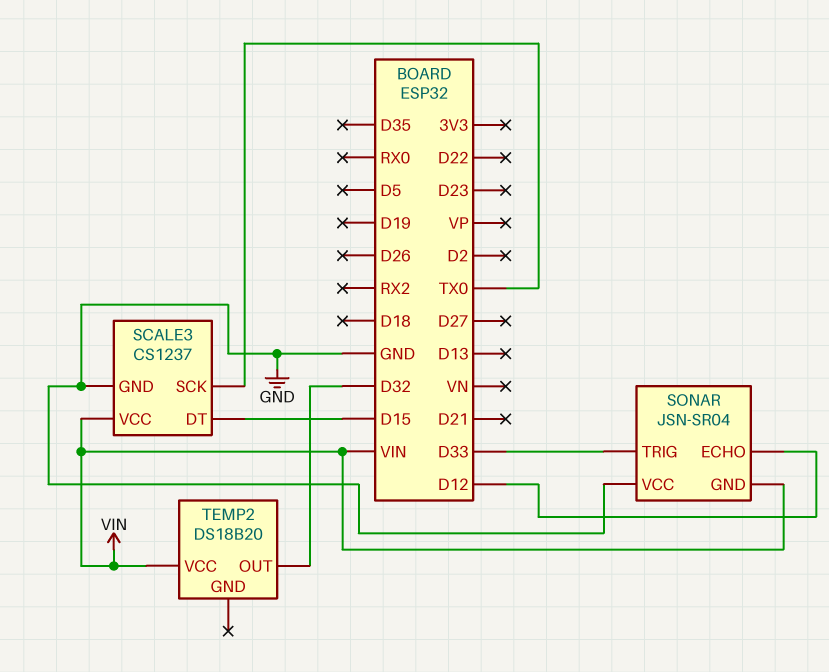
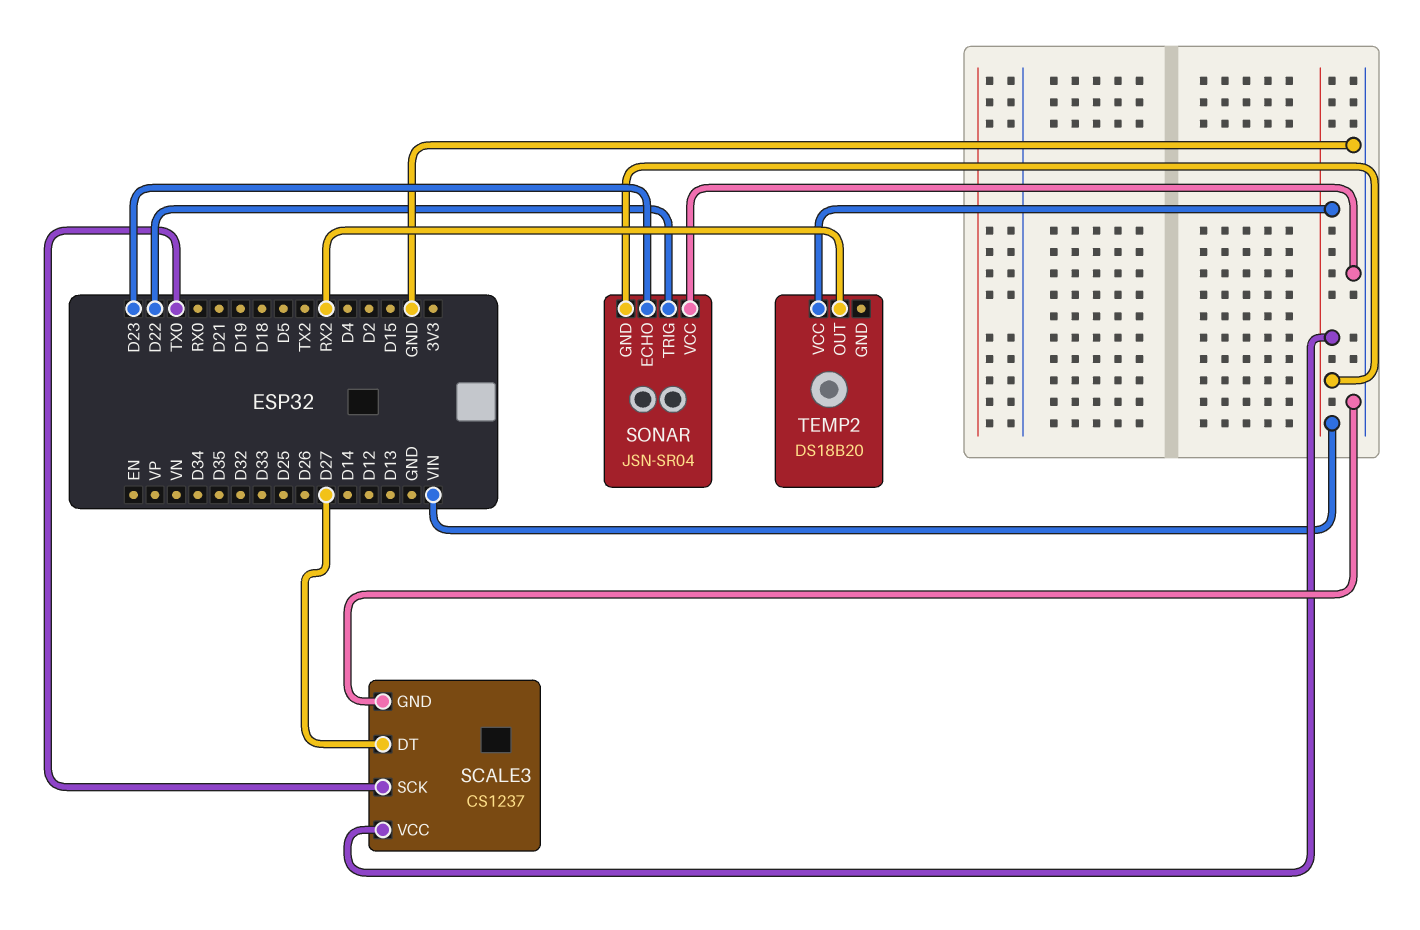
SCALE3 pin DT: D15 -> D27
SONAR pin ECHO: D12 -> D23
SONAR pin TRIG: D33 -> D22
TEMP2 pin OUT: D32 -> RX2

